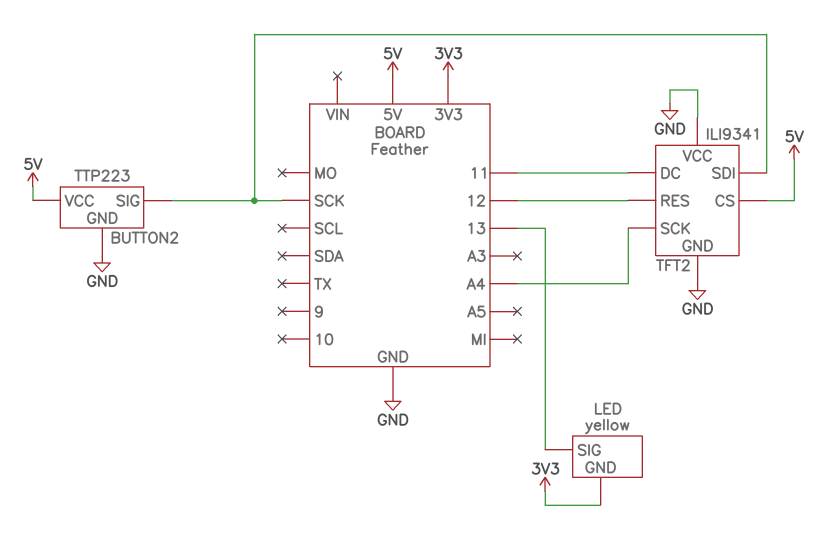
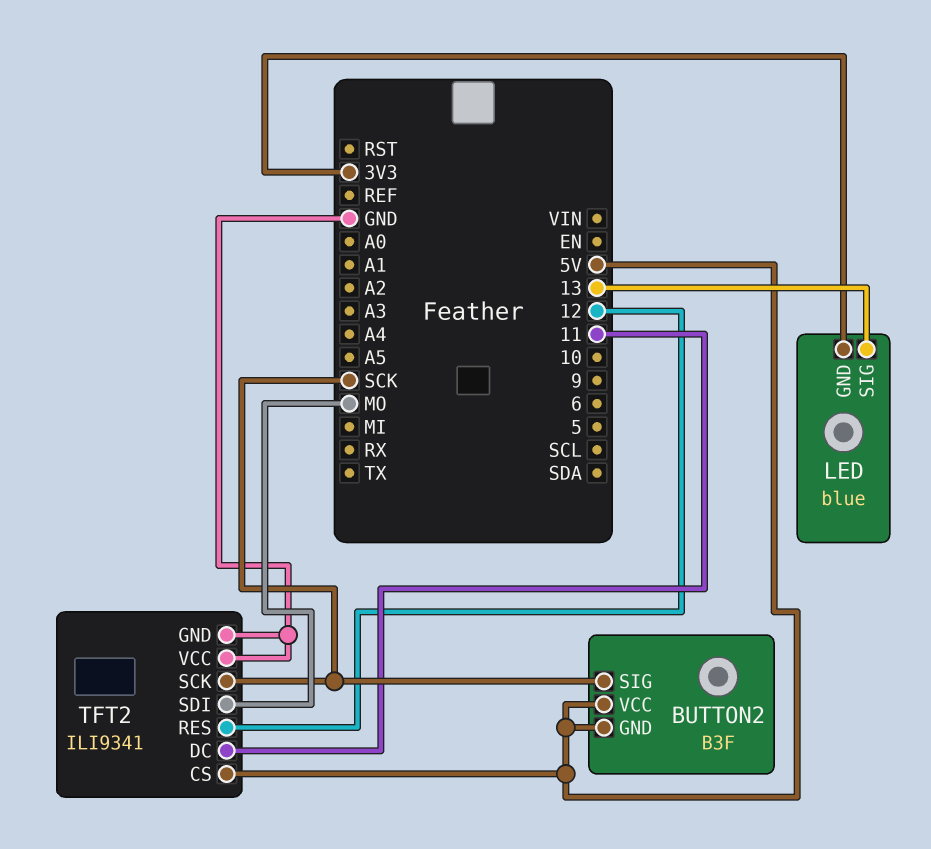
BUTTON2: TTP223 -> B3F
BUTTON2 pin GND: GND -> 5V
LED: yellow -> blue
TFT2 pin SCK: A4 -> SCK
TFT2 pin SDI: SCK -> MO

